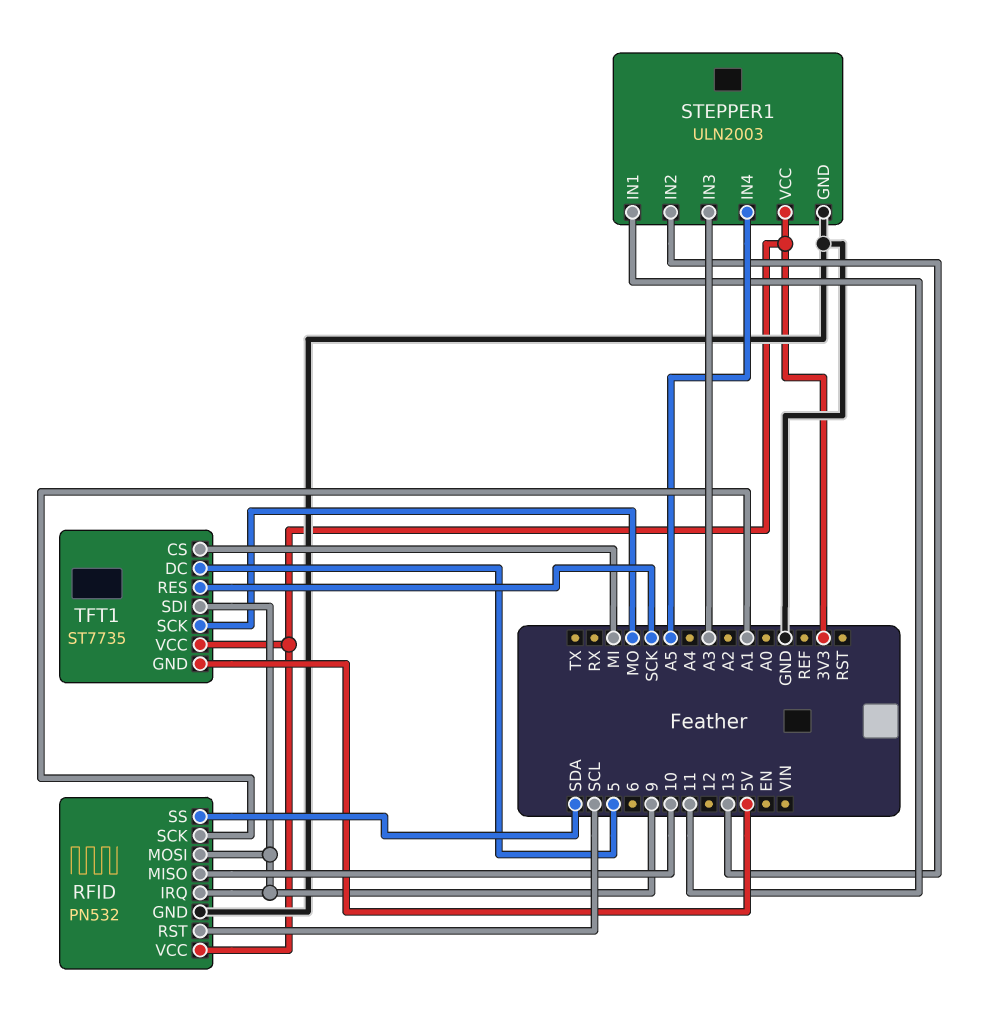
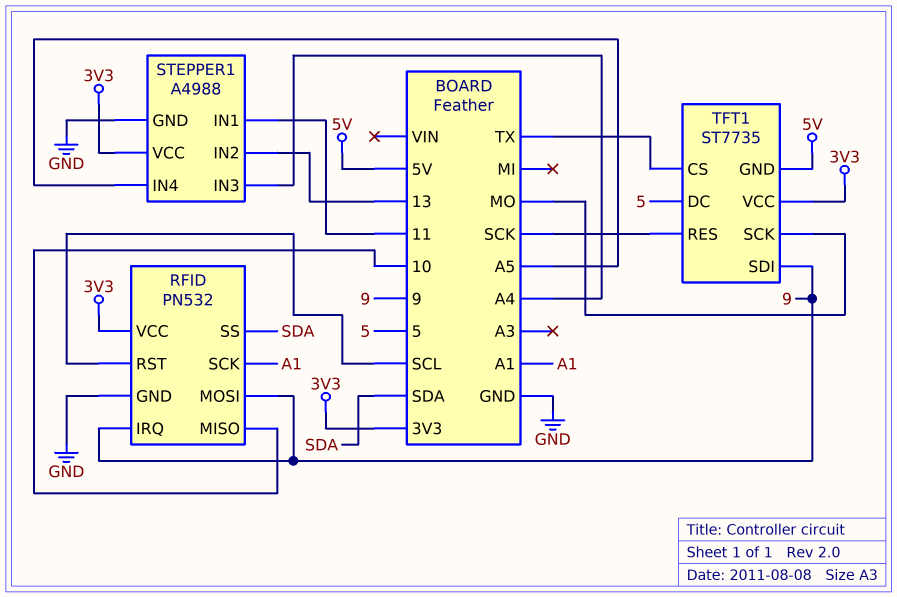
STEPPER1: ULN2003 -> A4988
STEPPER1 pin IN3: A3 -> A4
TFT1 pin CS: MI -> TX

